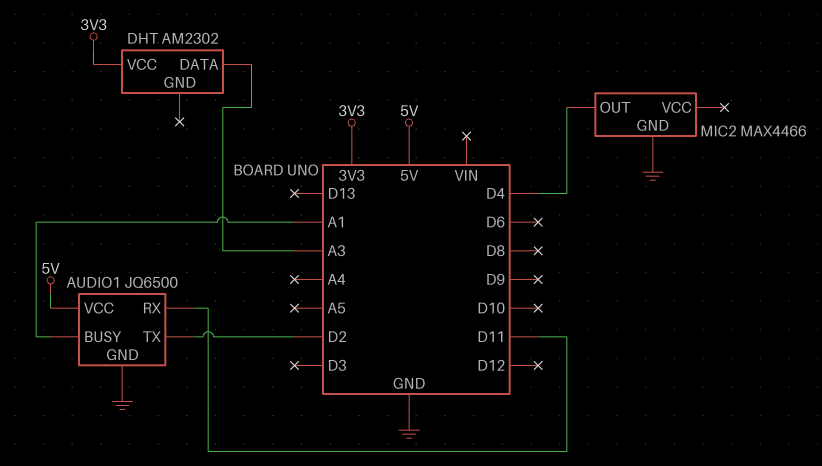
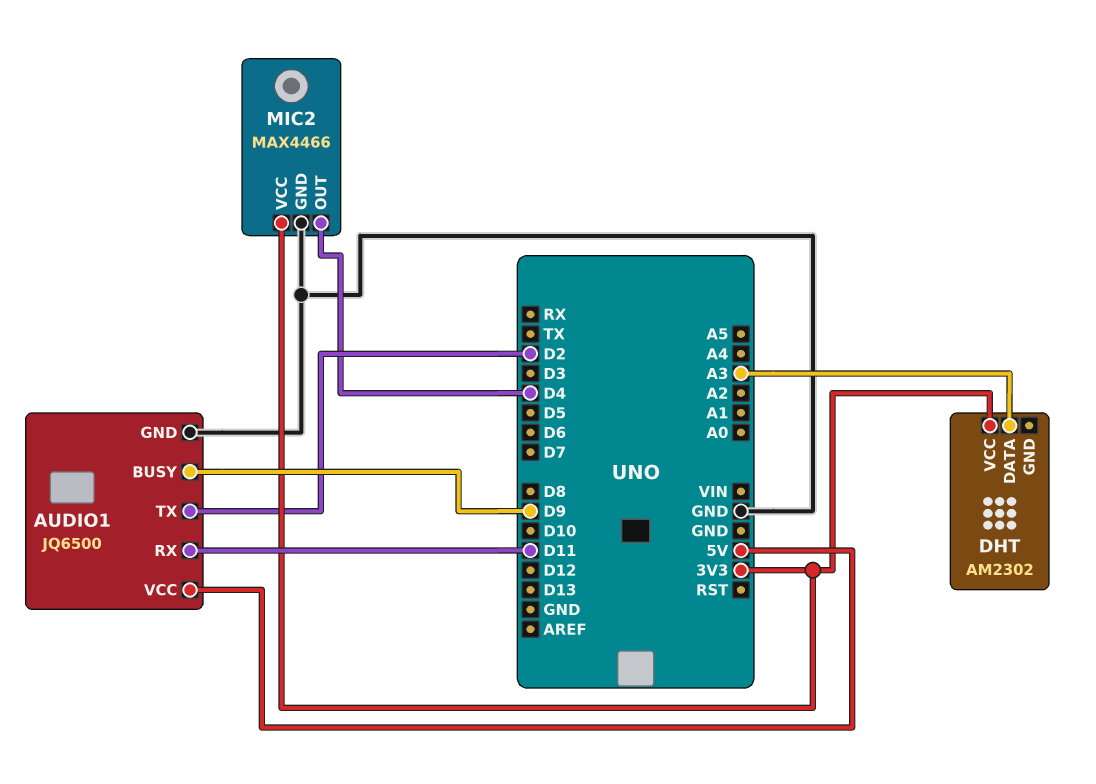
AUDIO1 pin BUSY: A1 -> D9
MIC2 pin VCC: none -> 3V3

